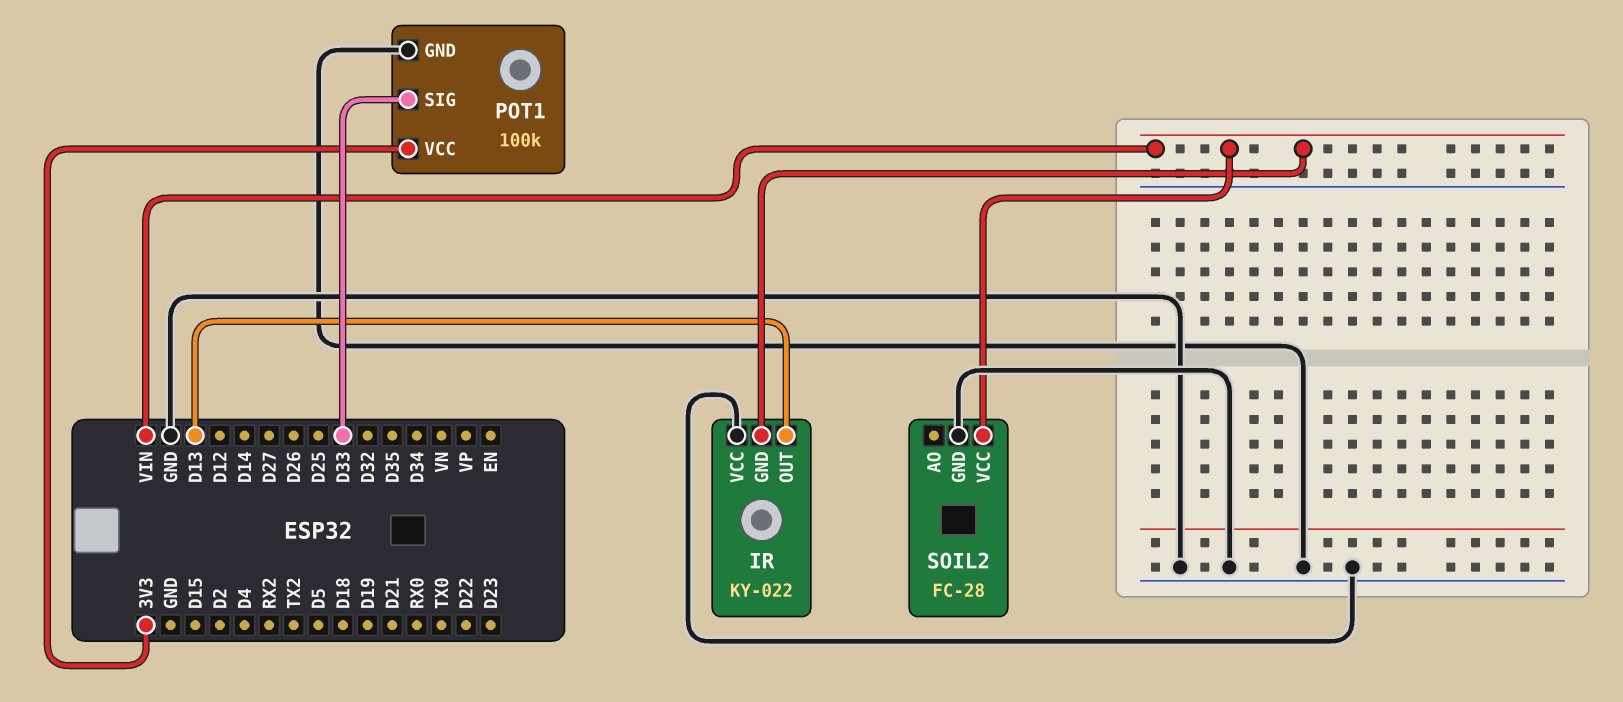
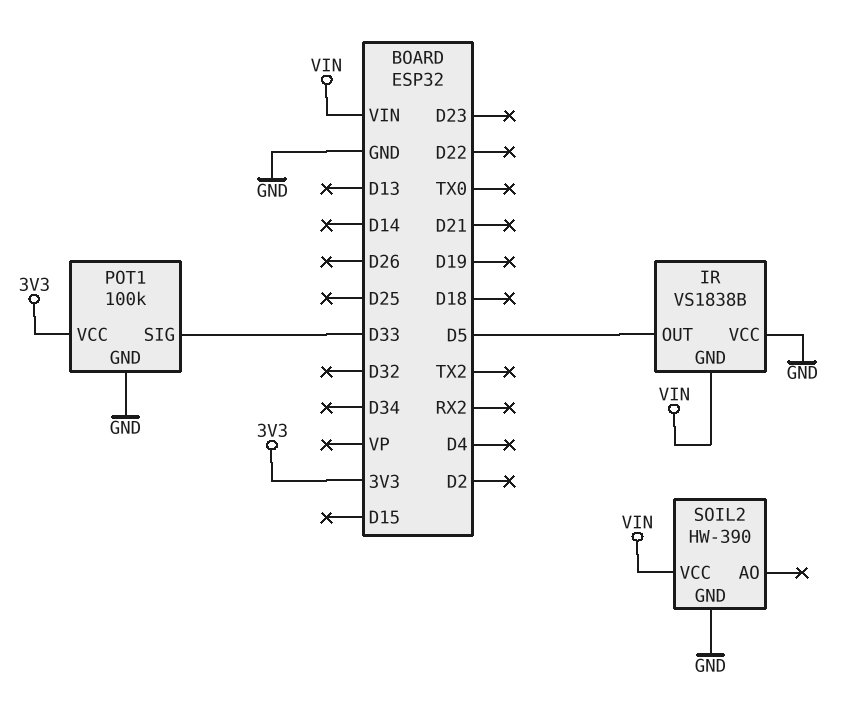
IR: KY-022 -> VS1838B
IR pin OUT: D13 -> D5
SOIL2: FC-28 -> HW-390

